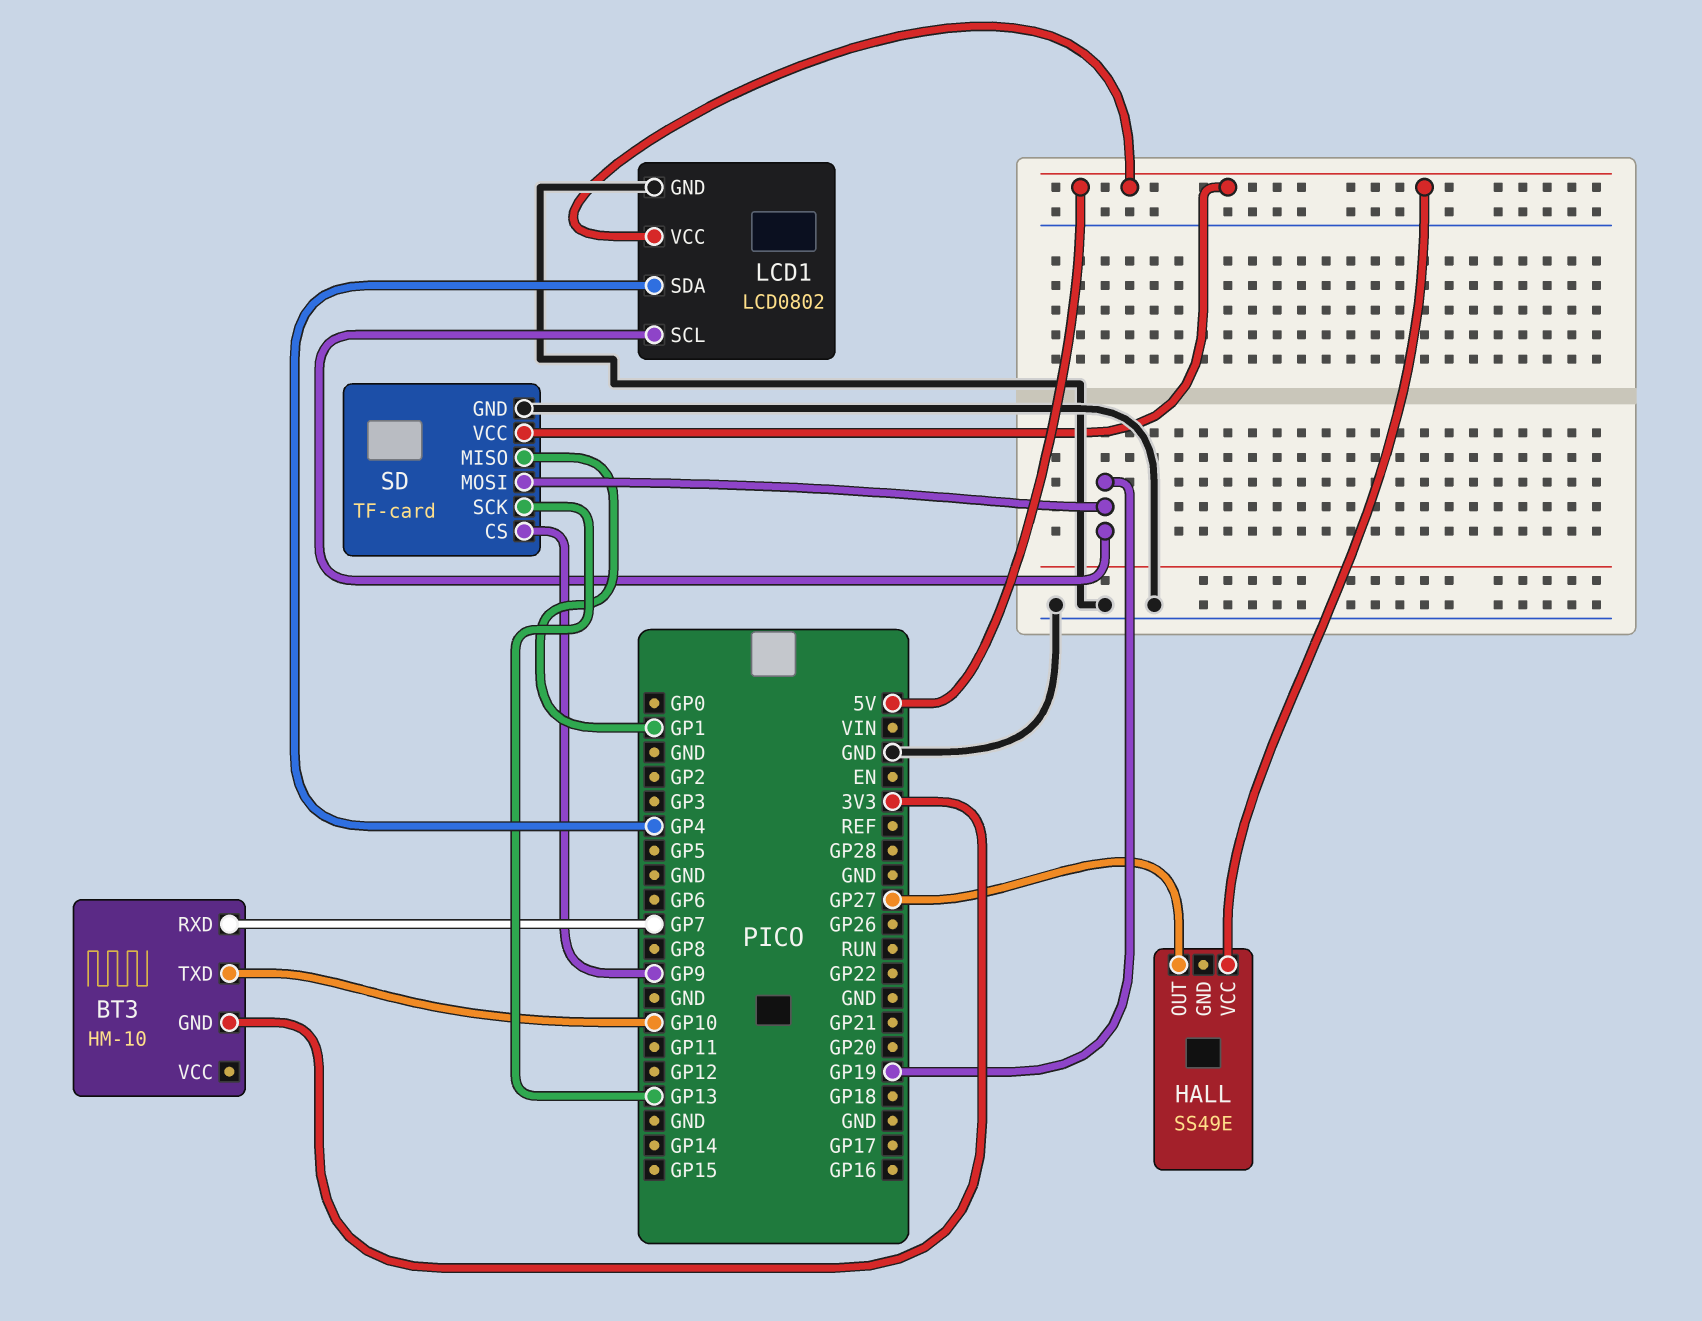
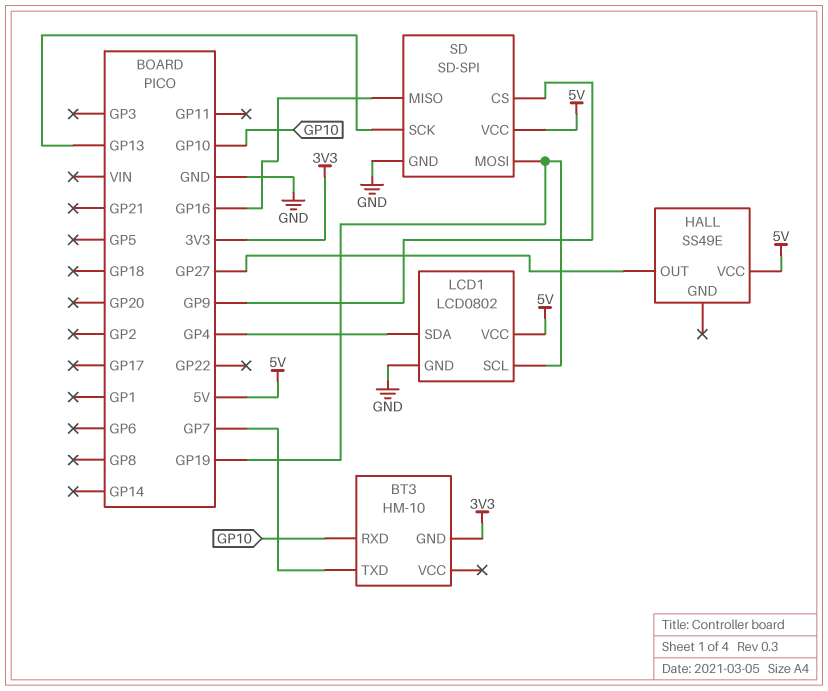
BT3 pin RXD: GP7 -> GP10
BT3 pin TXD: GP10 -> GP7
SD: TF-card -> SD-SPI
SD pin MISO: GP1 -> GP16

